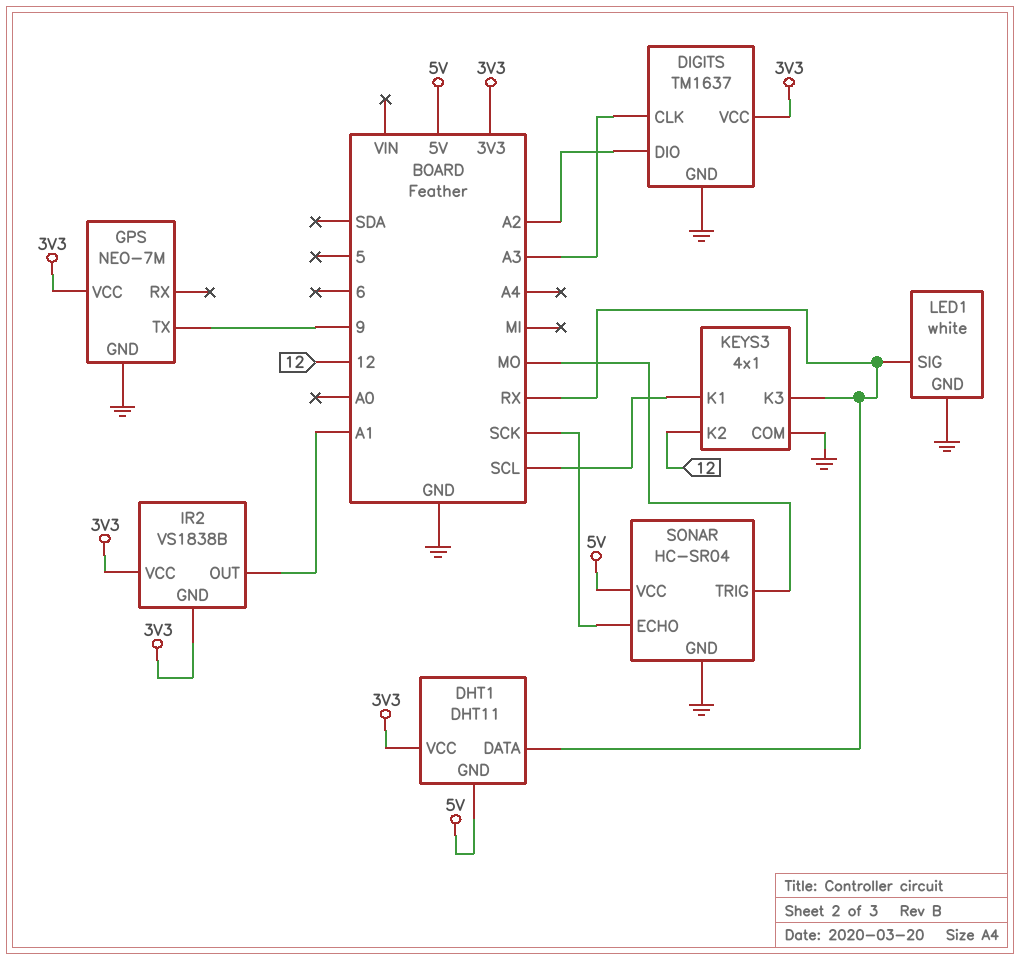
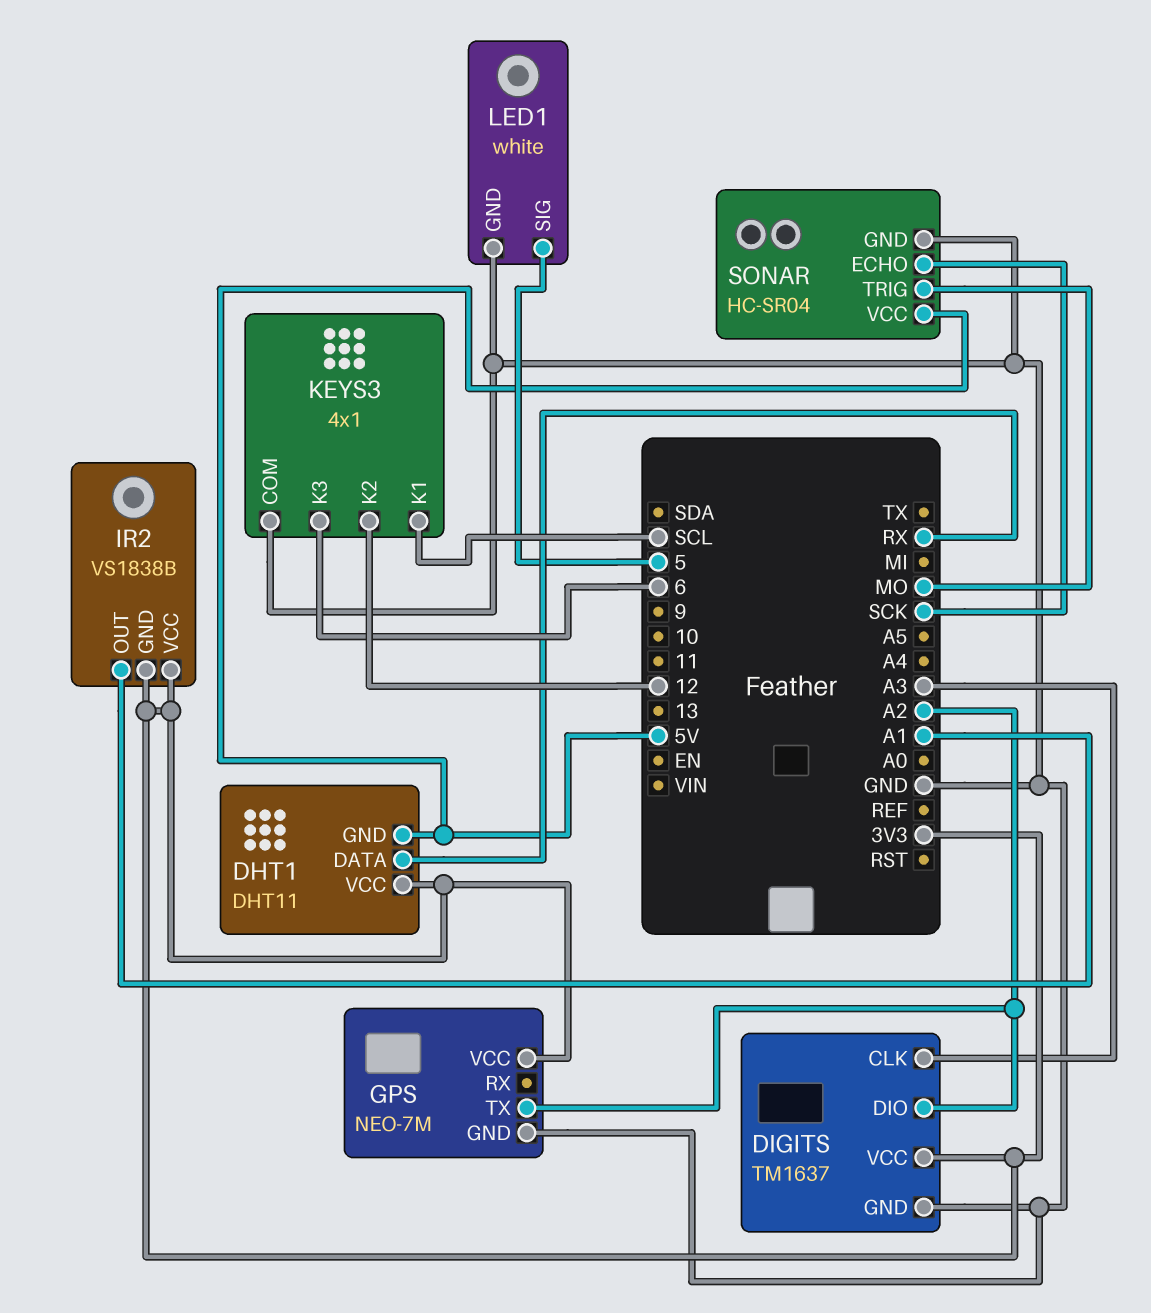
GPS pin TX: 9 -> A2
KEYS3 pin K3: RX -> 6
LED1 pin SIG: RX -> 5

